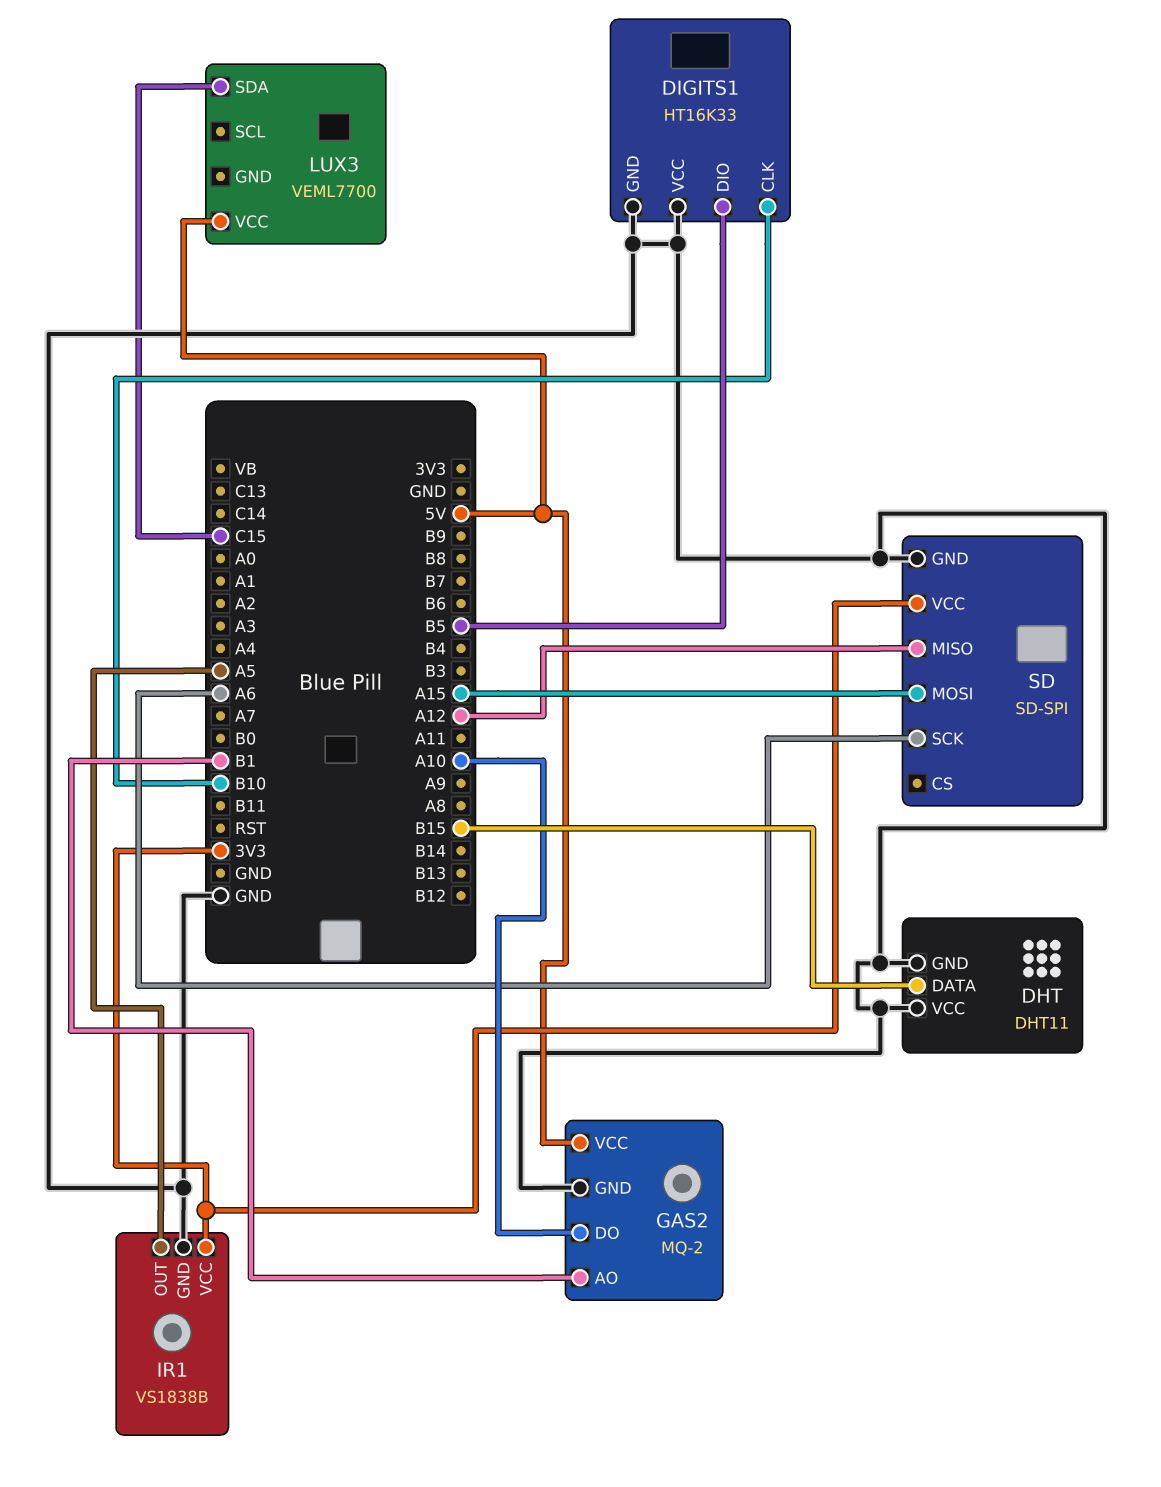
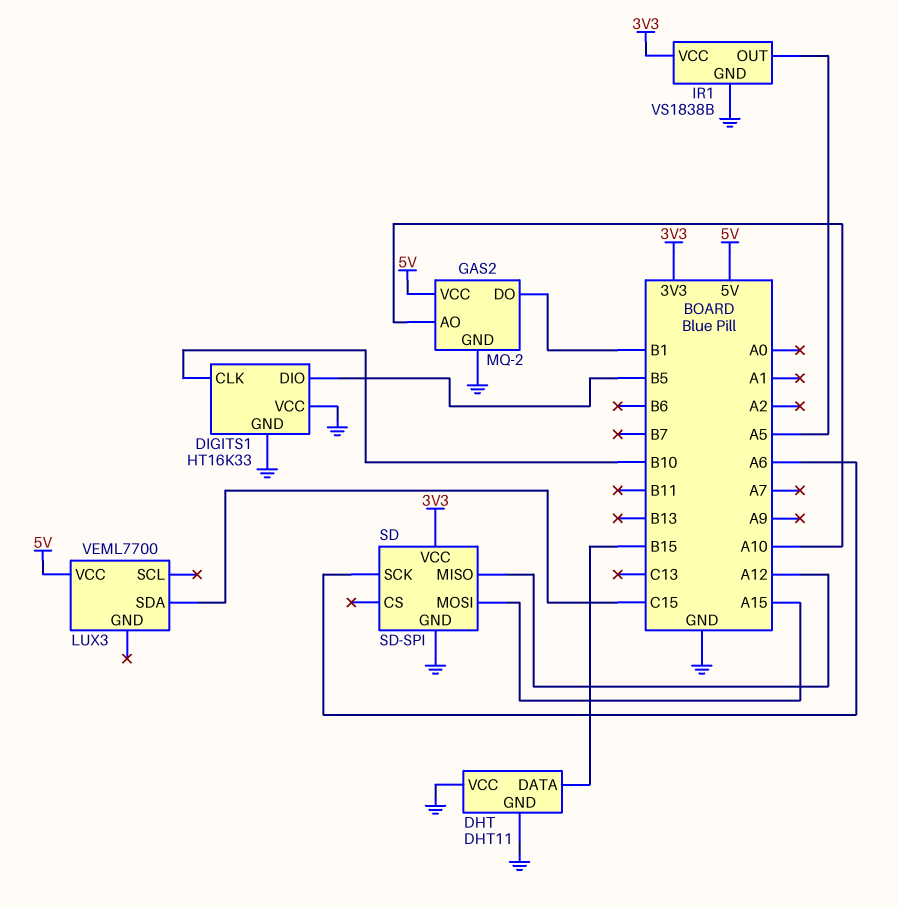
GAS2 pin AO: B1 -> A10
GAS2 pin DO: A10 -> B1

